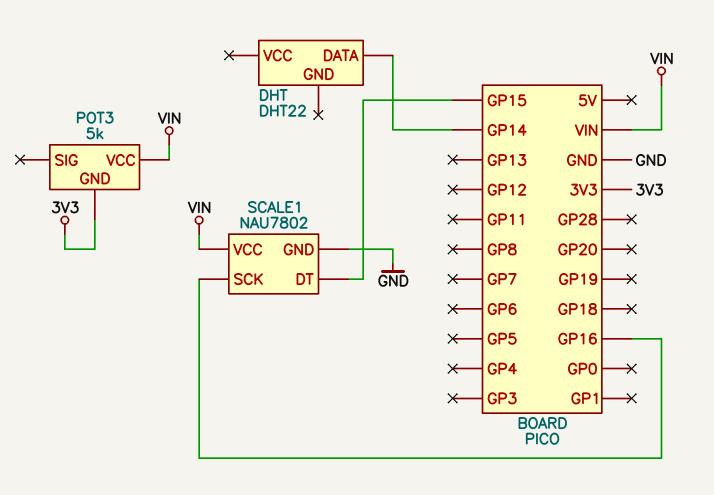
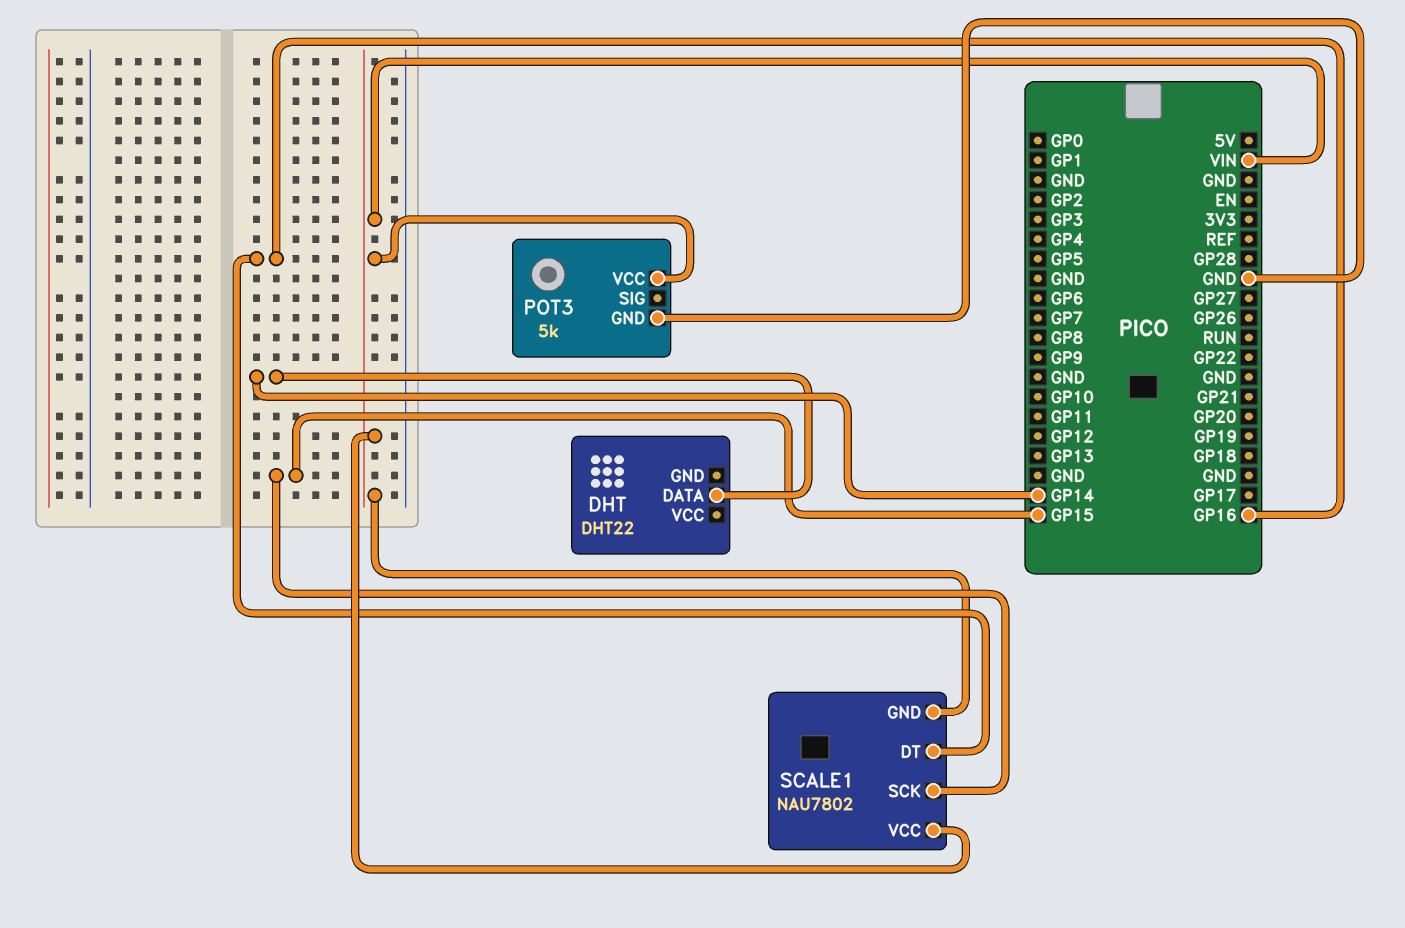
POT3 pin GND: 3V3 -> GND
SCALE1 pin DT: GP15 -> GP16
SCALE1 pin GND: GND -> VIN
SCALE1 pin SCK: GP16 -> GP15

